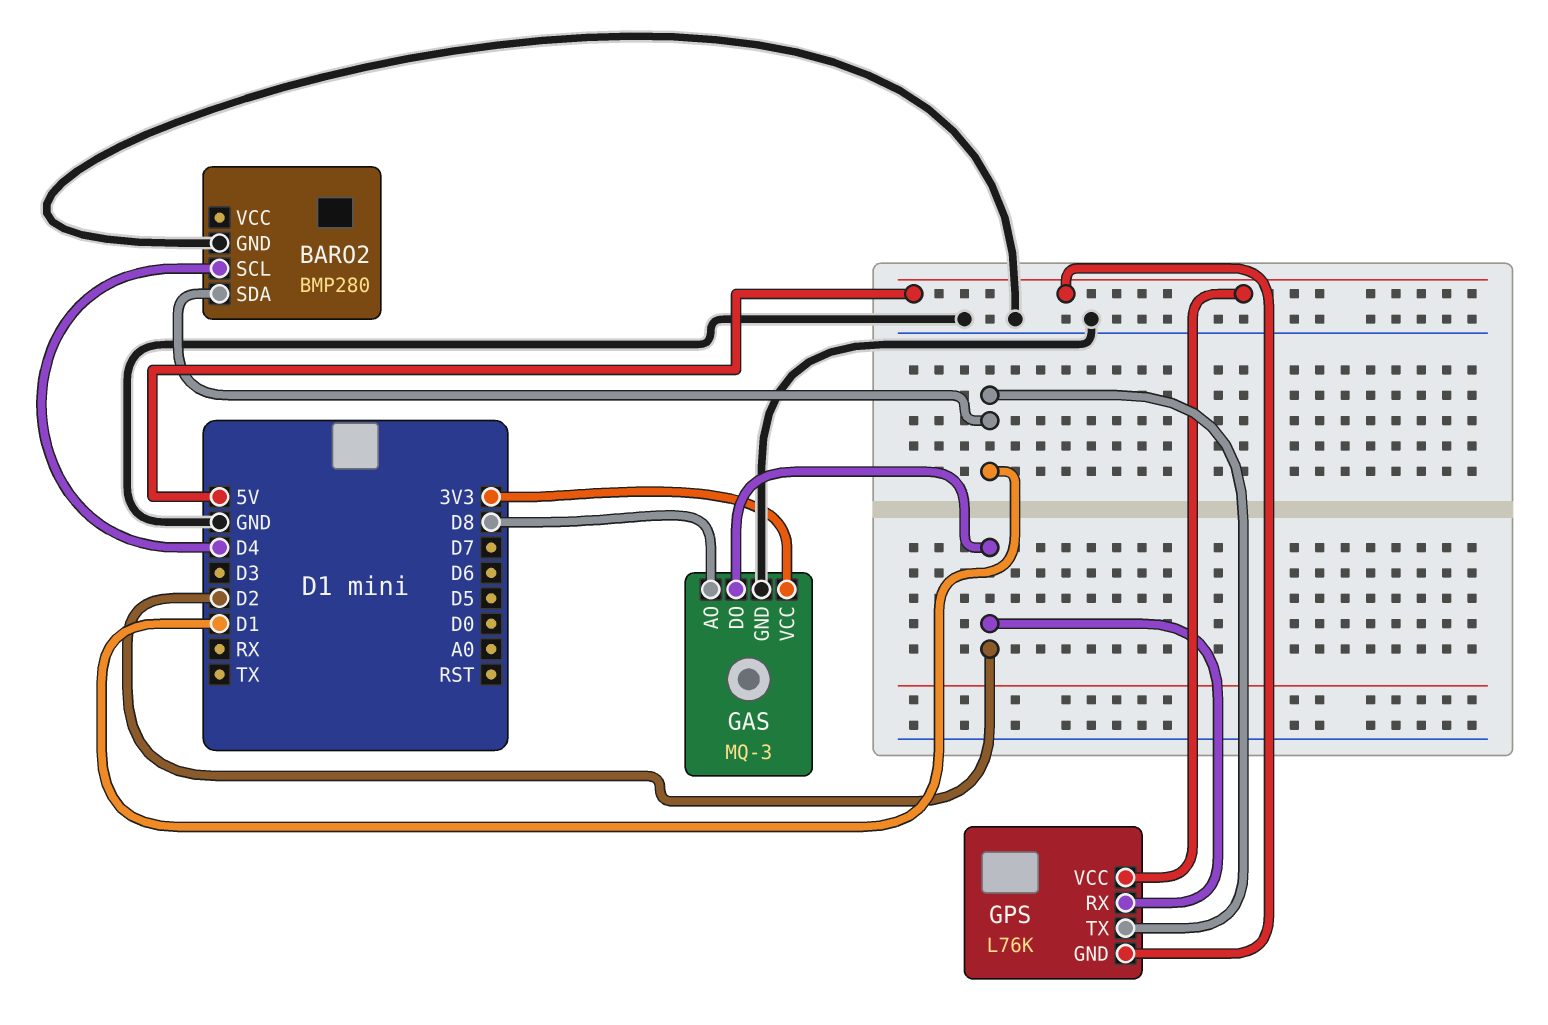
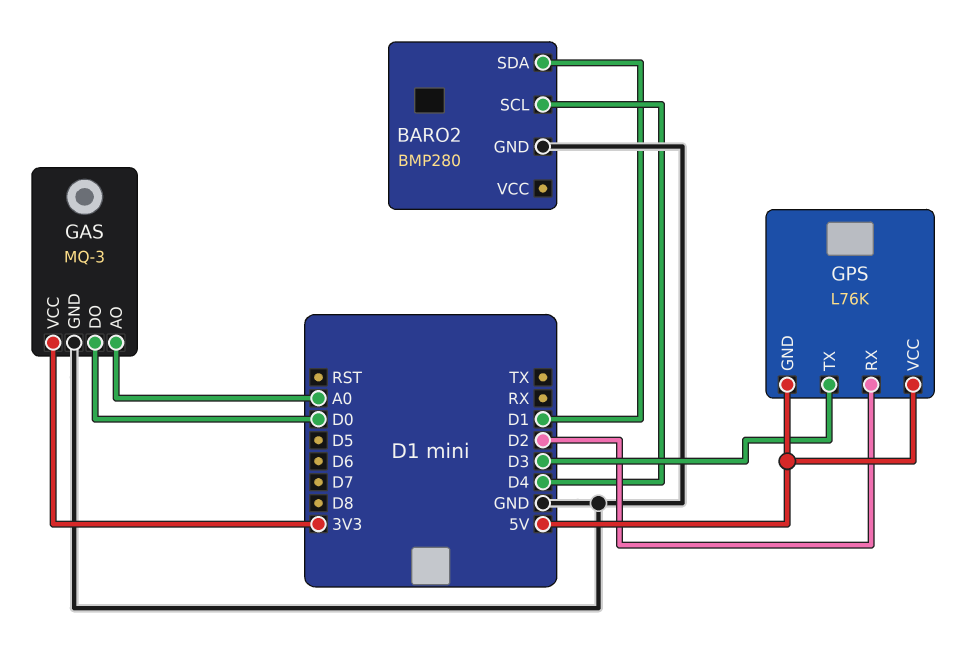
GAS pin AO: D8 -> A0
GAS pin DO: D2 -> D0
GPS pin TX: D1 -> D3

